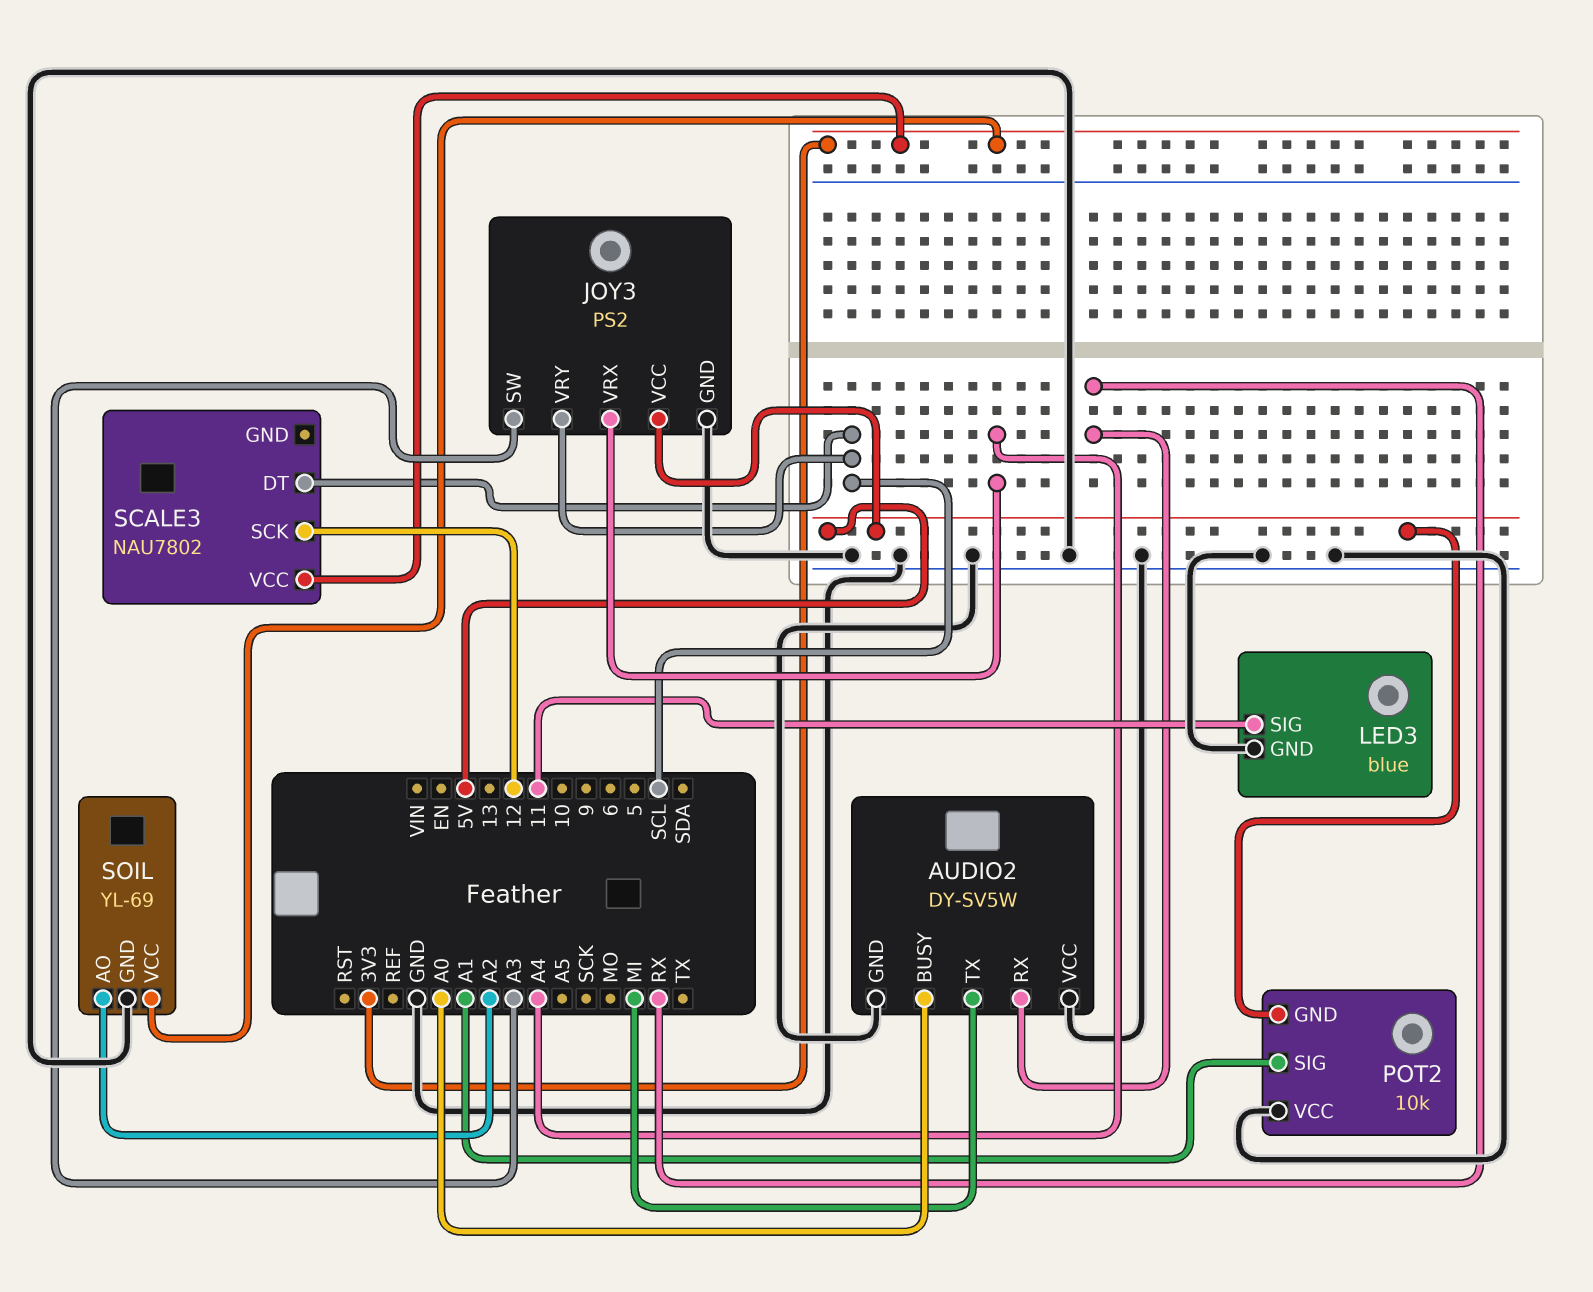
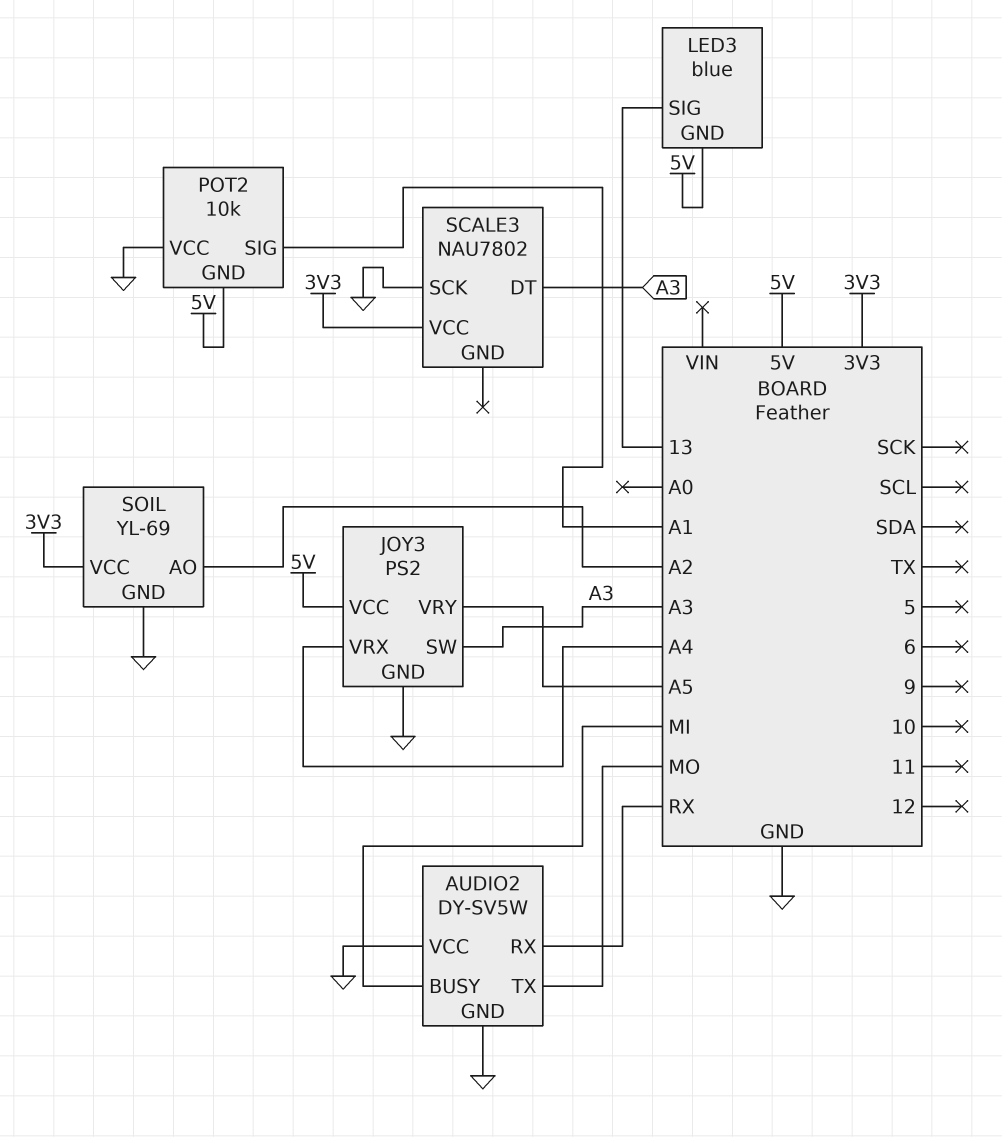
AUDIO2 pin BUSY: A0 -> MI
AUDIO2 pin TX: MI -> MO
JOY3 pin VRY: SCL -> A5
LED3 pin GND: GND -> 5V
LED3 pin SIG: 11 -> 13
SCALE3 pin DT: SCL -> A3
SCALE3 pin SCK: 12 -> GND

